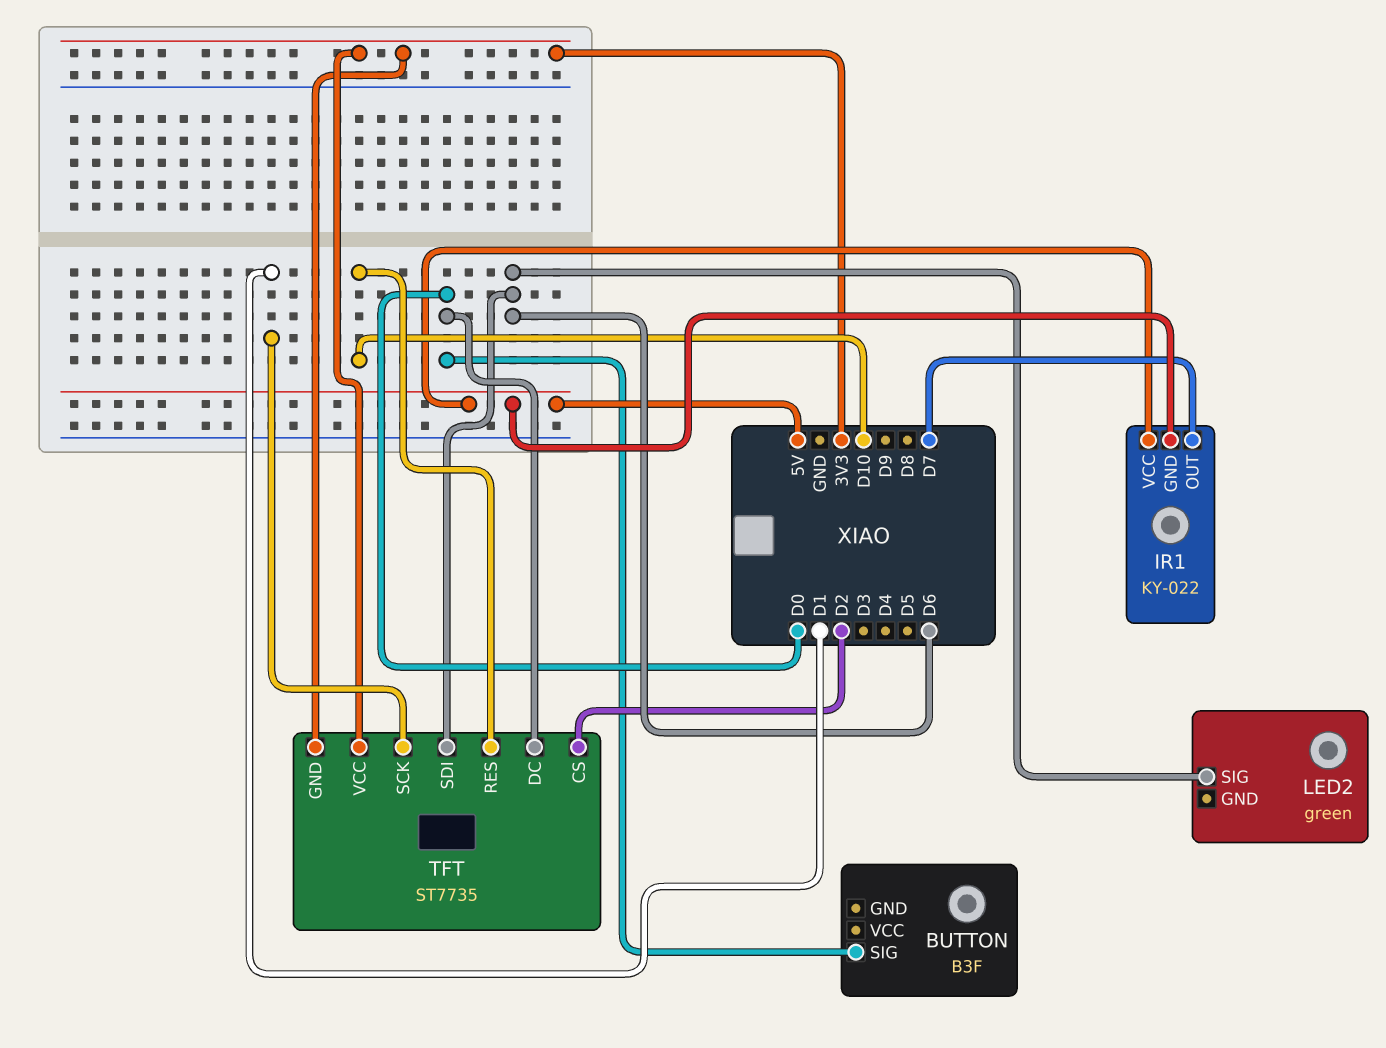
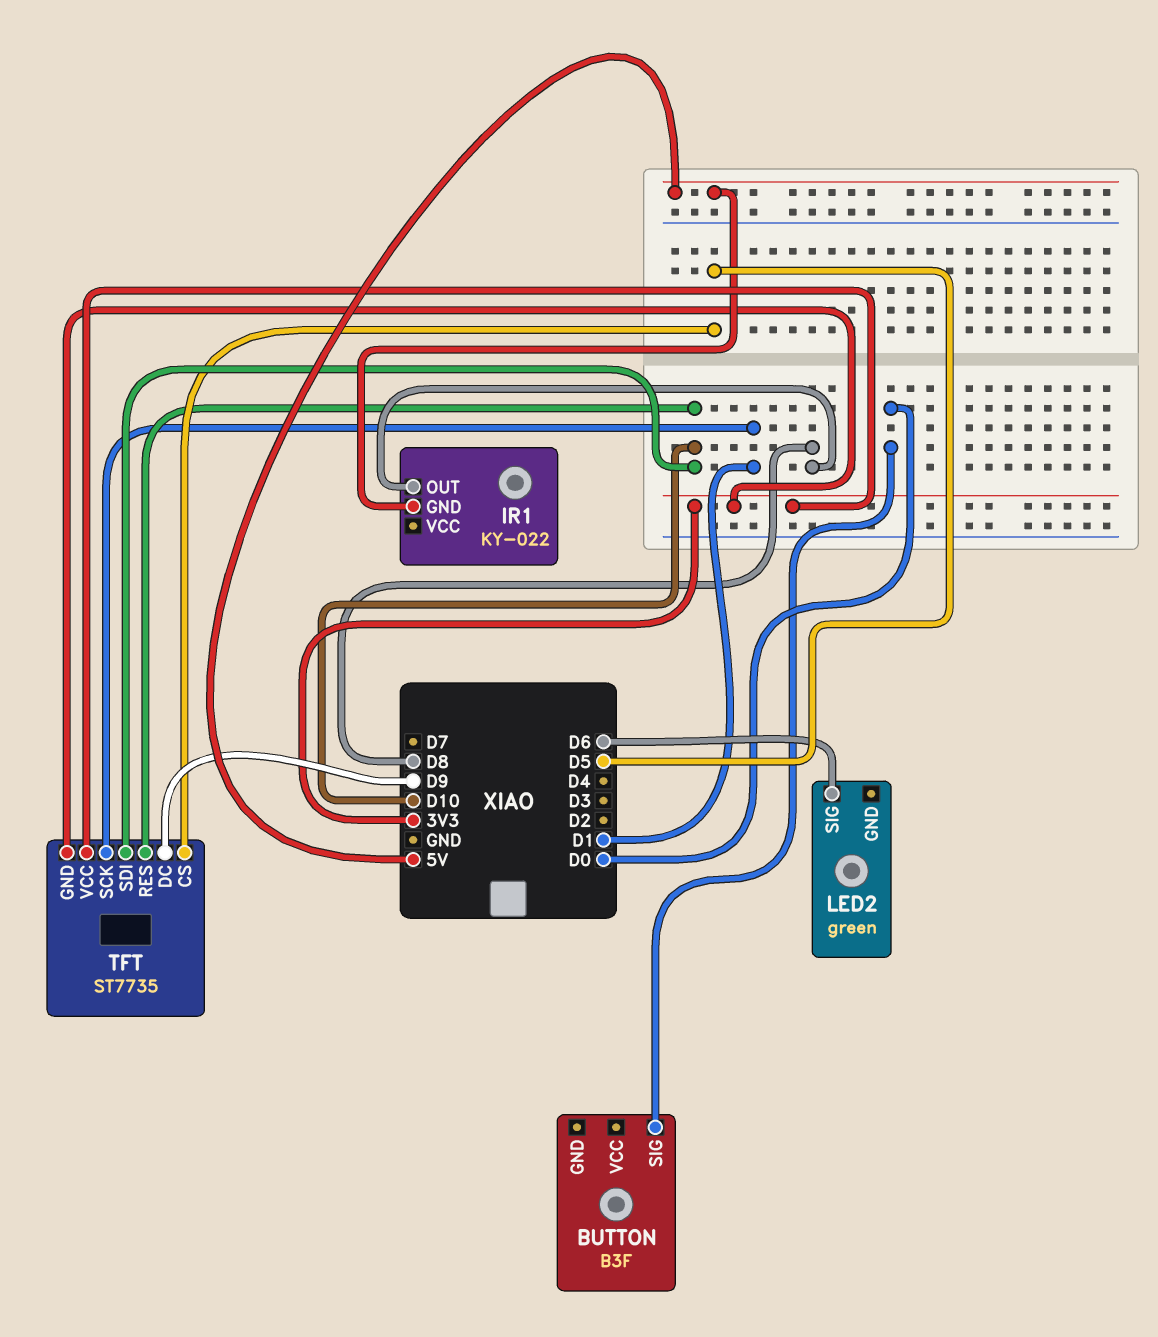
IR1 pin OUT: D7 -> D8
IR1 pin VCC: 5V -> none
TFT pin CS: D2 -> D5
TFT pin DC: D0 -> D9
TFT pin SDI: D6 -> D10

